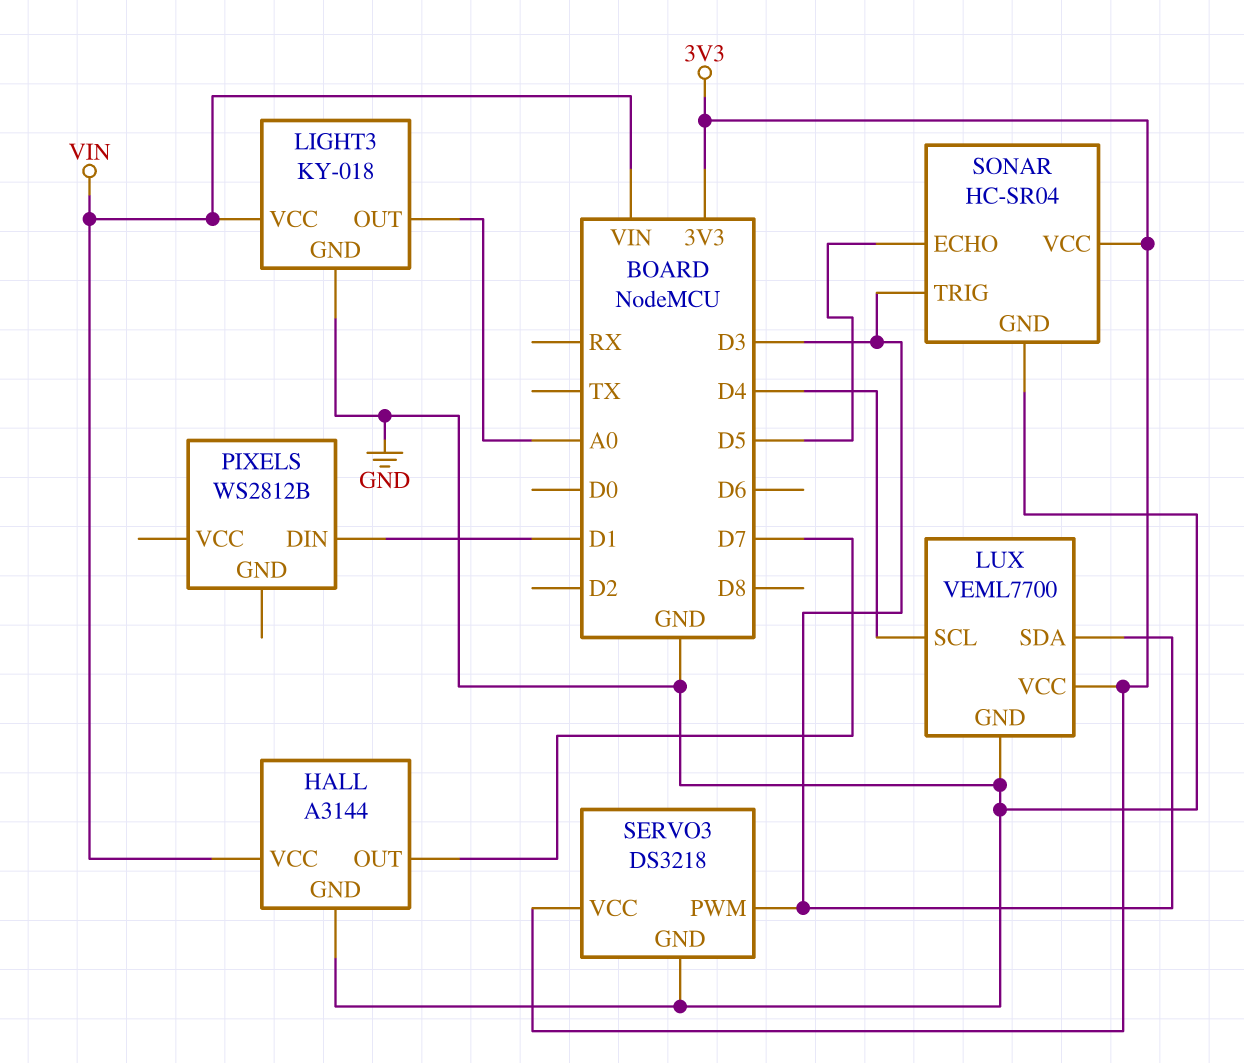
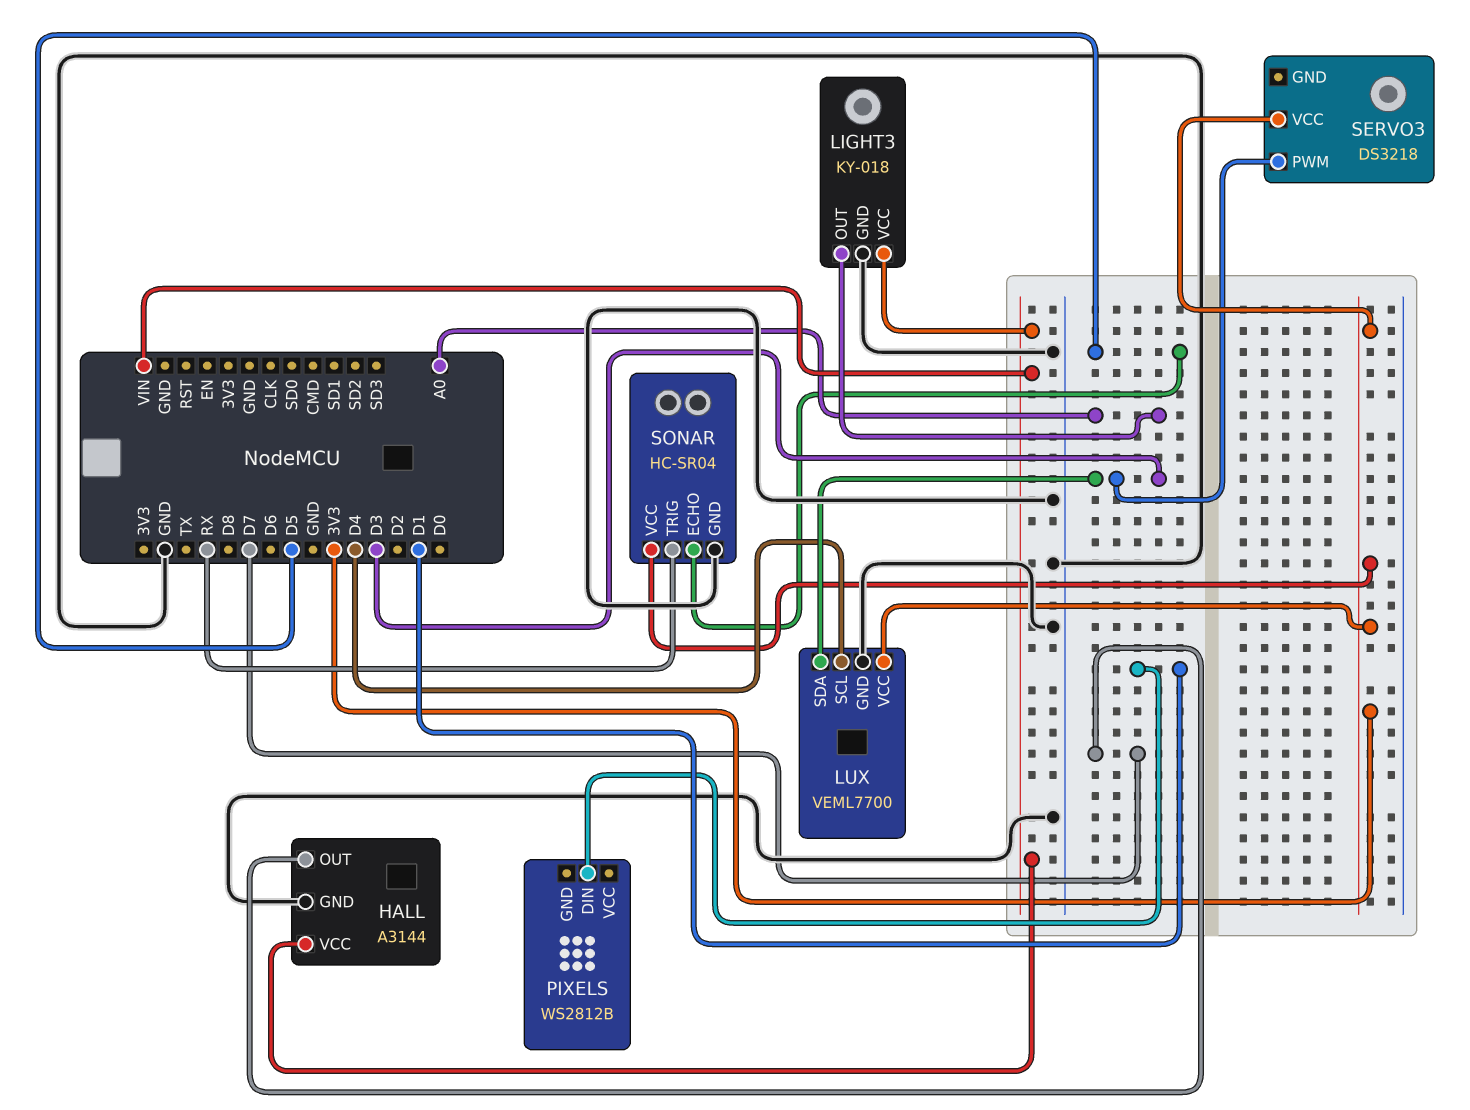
SERVO3 pin GND: GND -> none
SONAR pin TRIG: D3 -> RX

